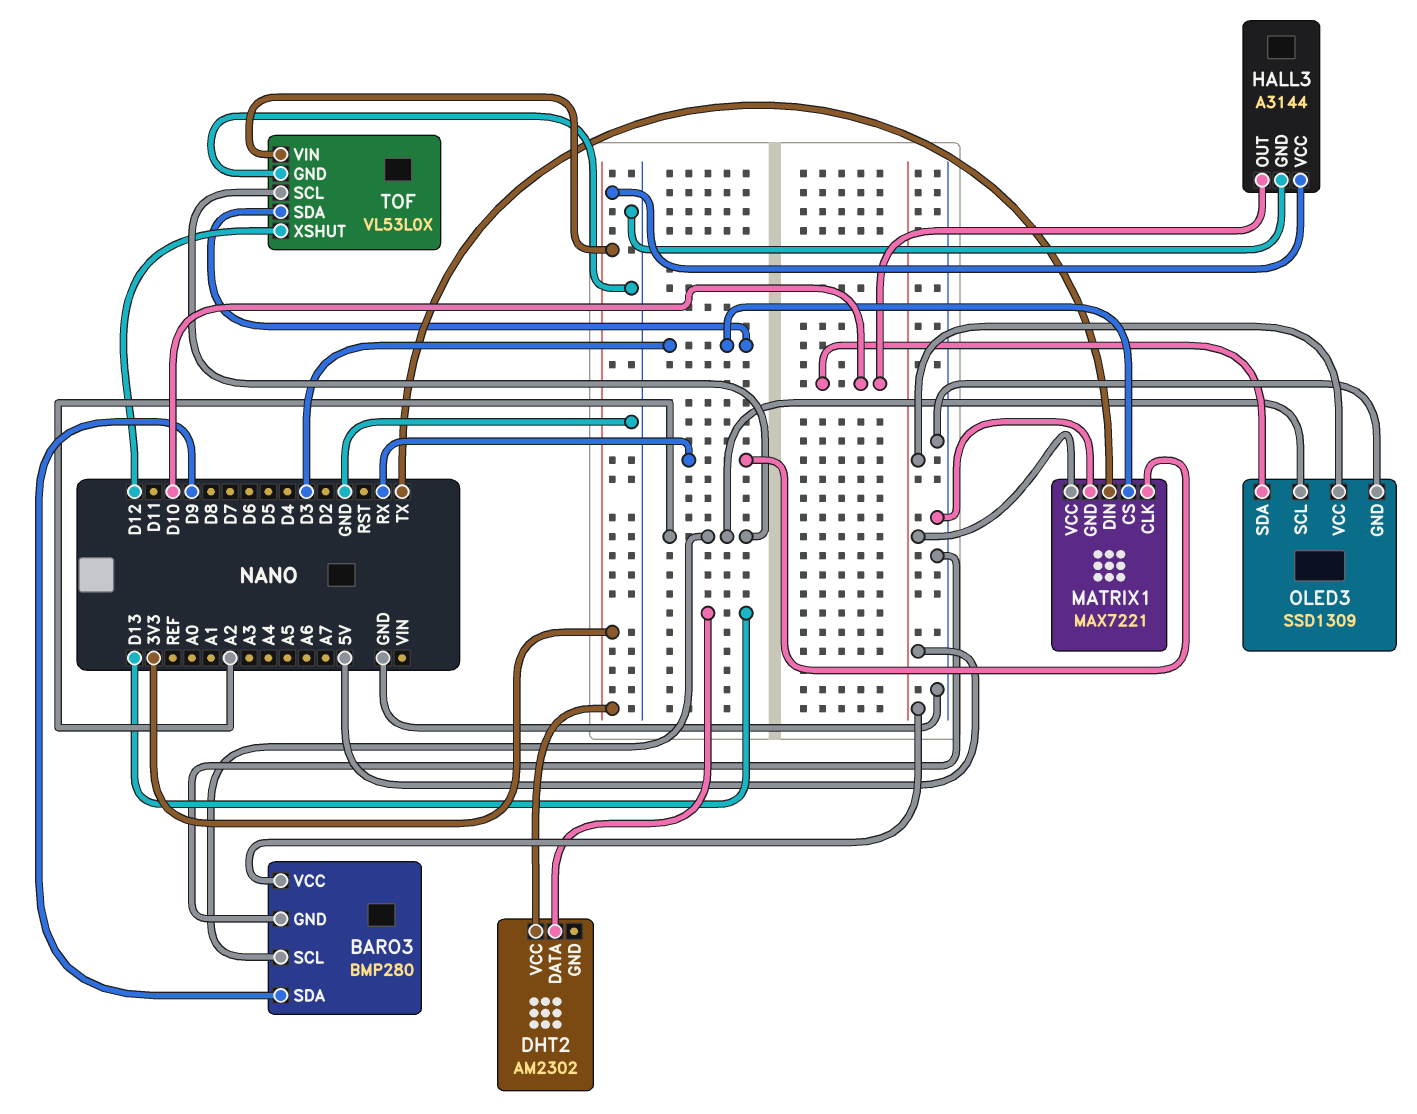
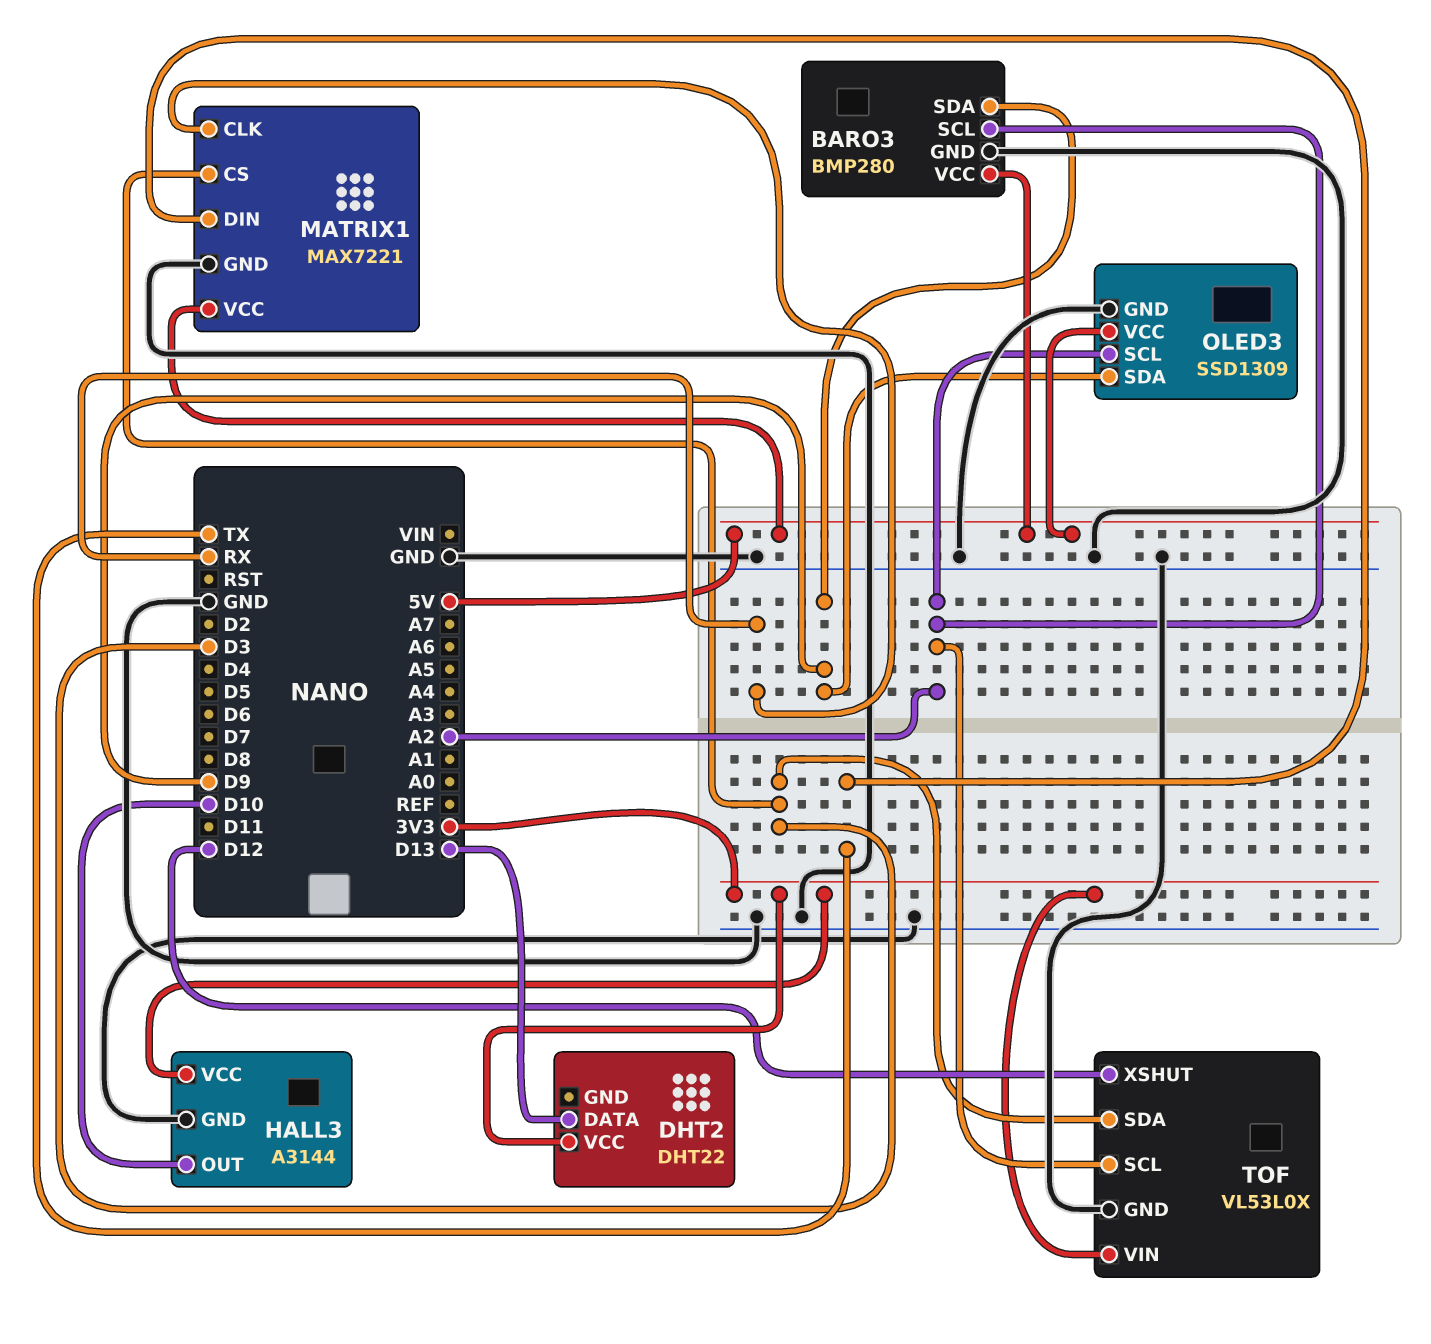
DHT2: AM2302 -> DHT22
OLED3 pin SDA: D10 -> D9

